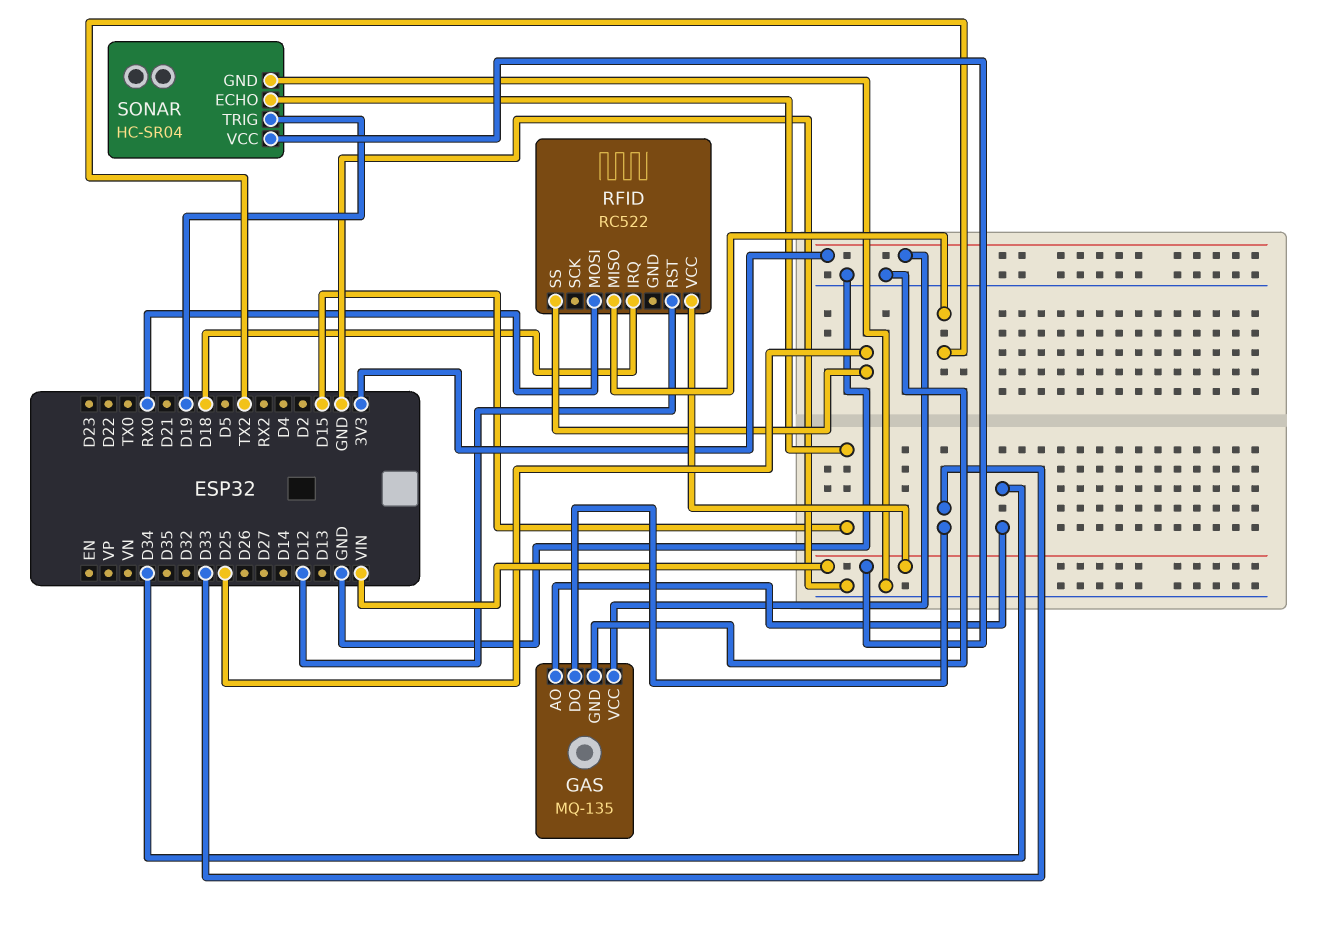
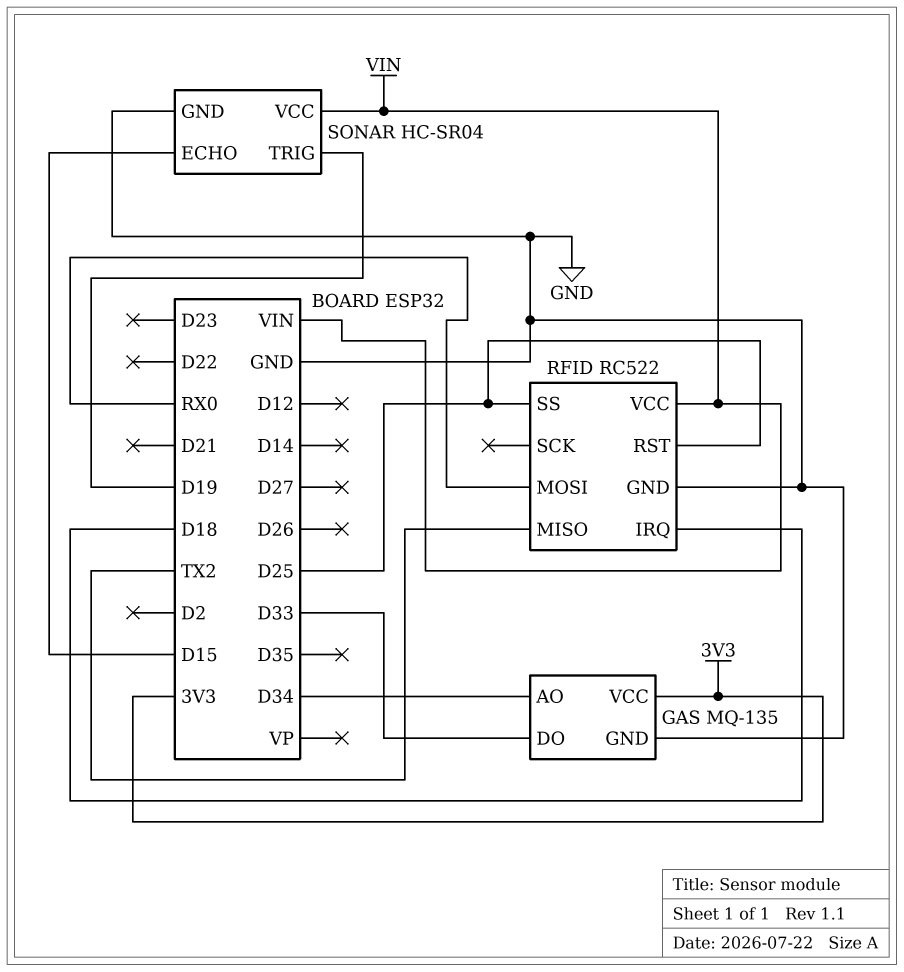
RFID pin GND: none -> GND
RFID pin RST: D12 -> D25

